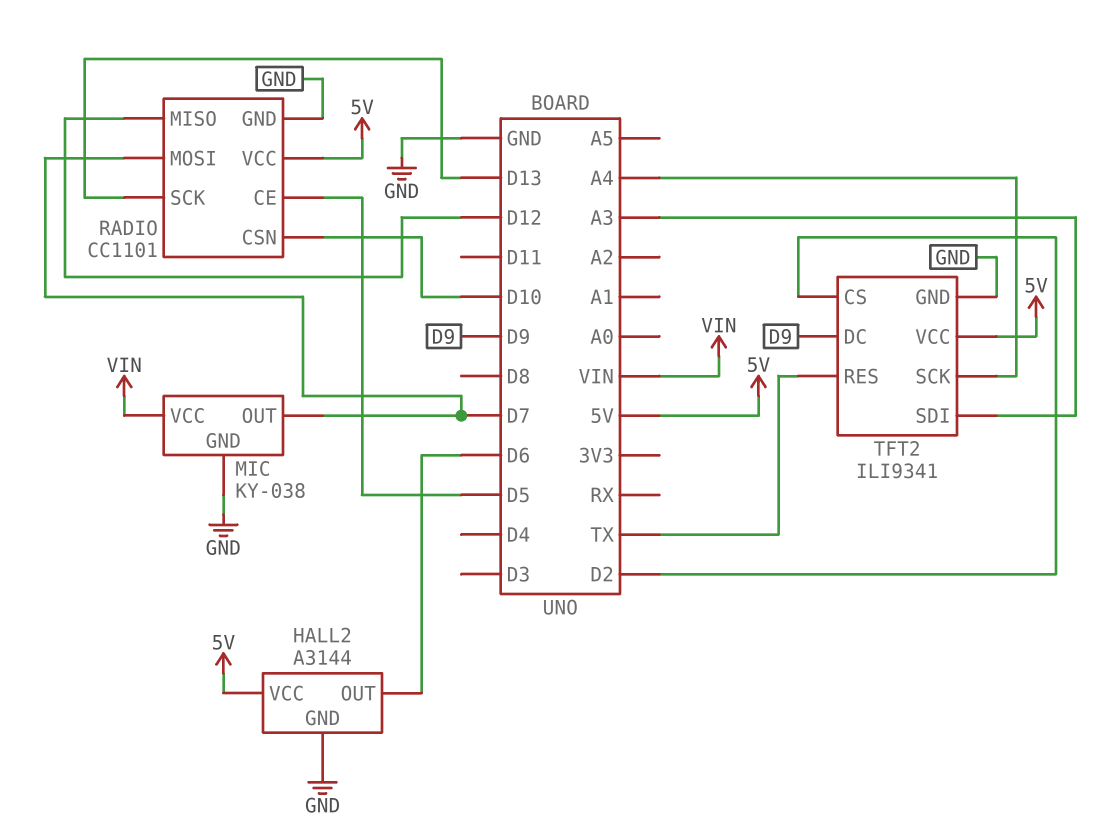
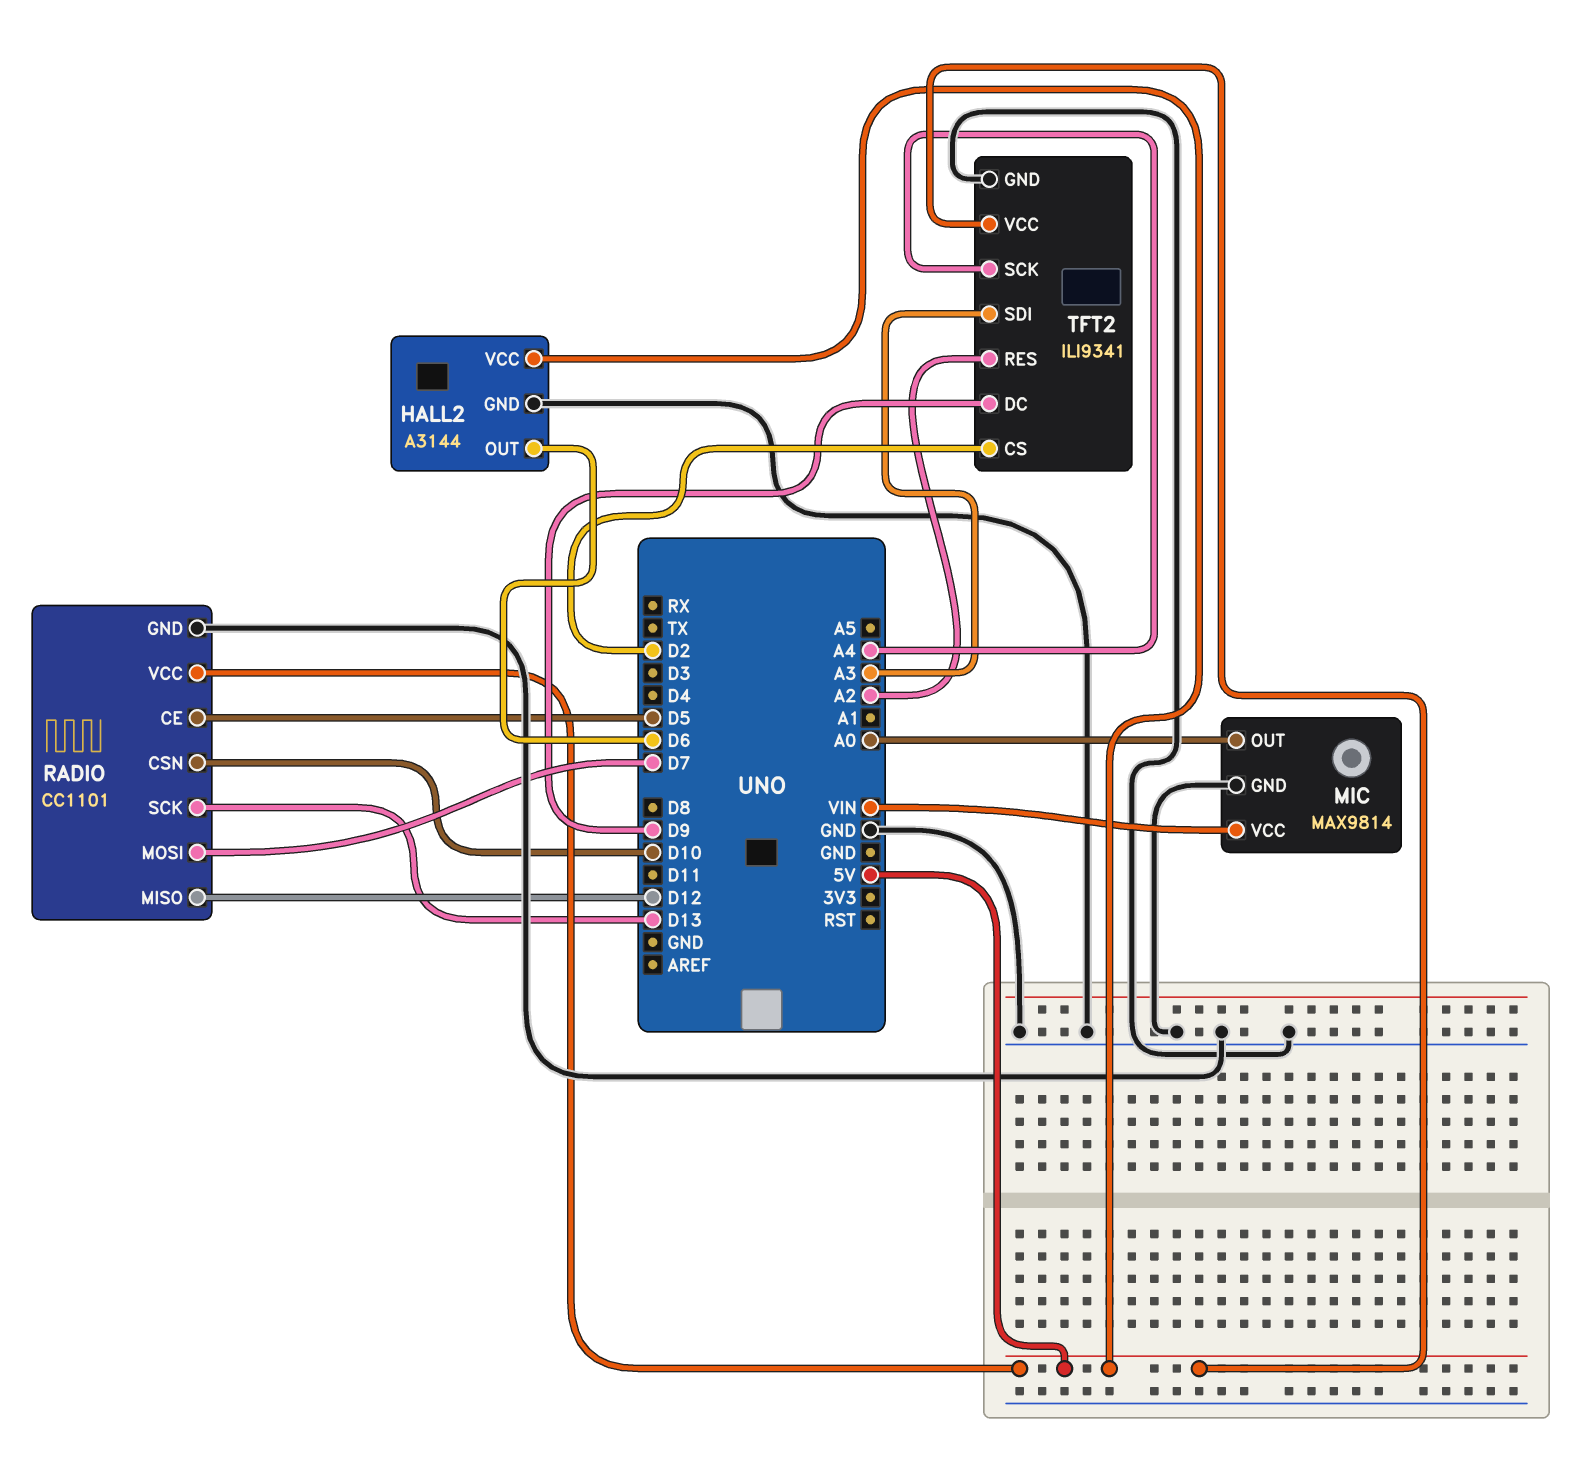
MIC: KY-038 -> MAX9814
MIC pin OUT: D7 -> A0
TFT2 pin RES: TX -> A2

